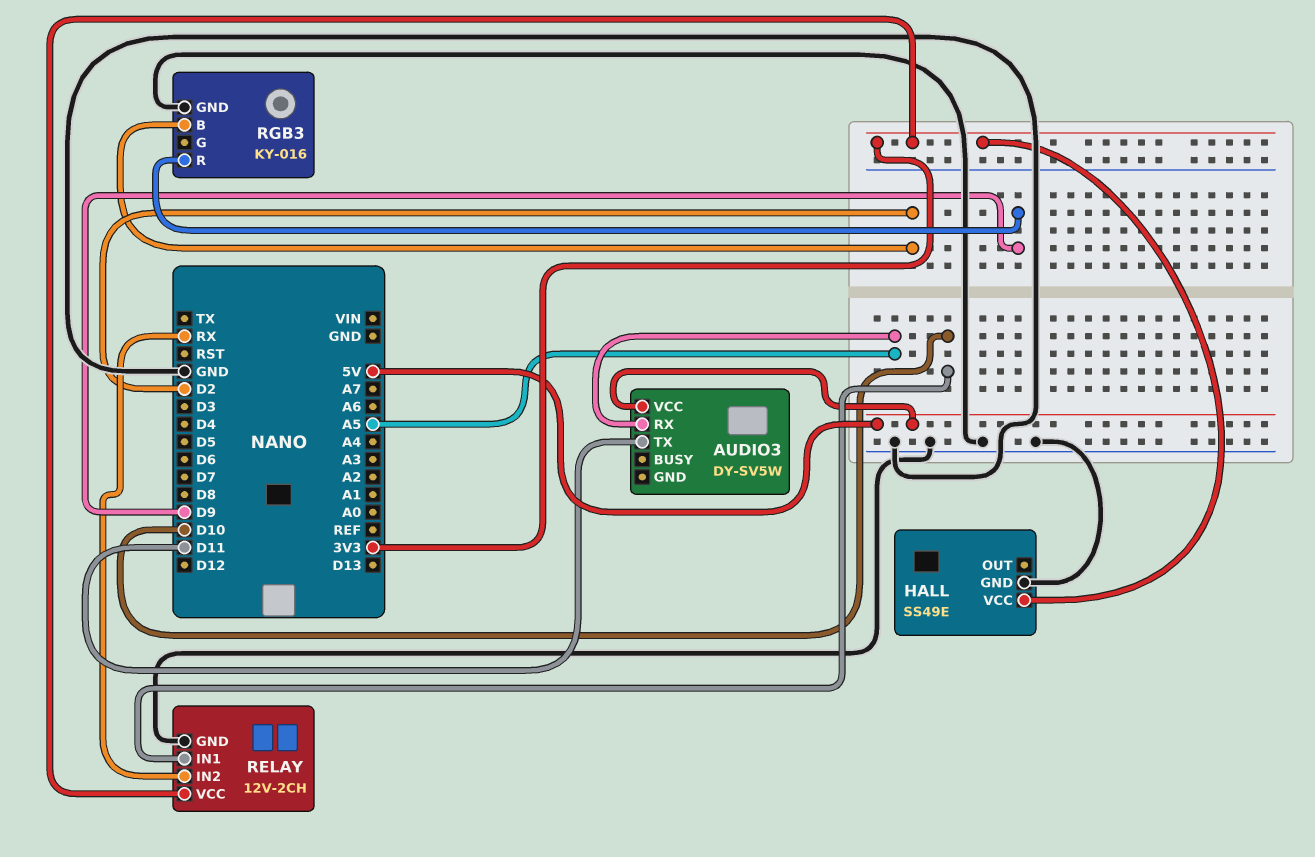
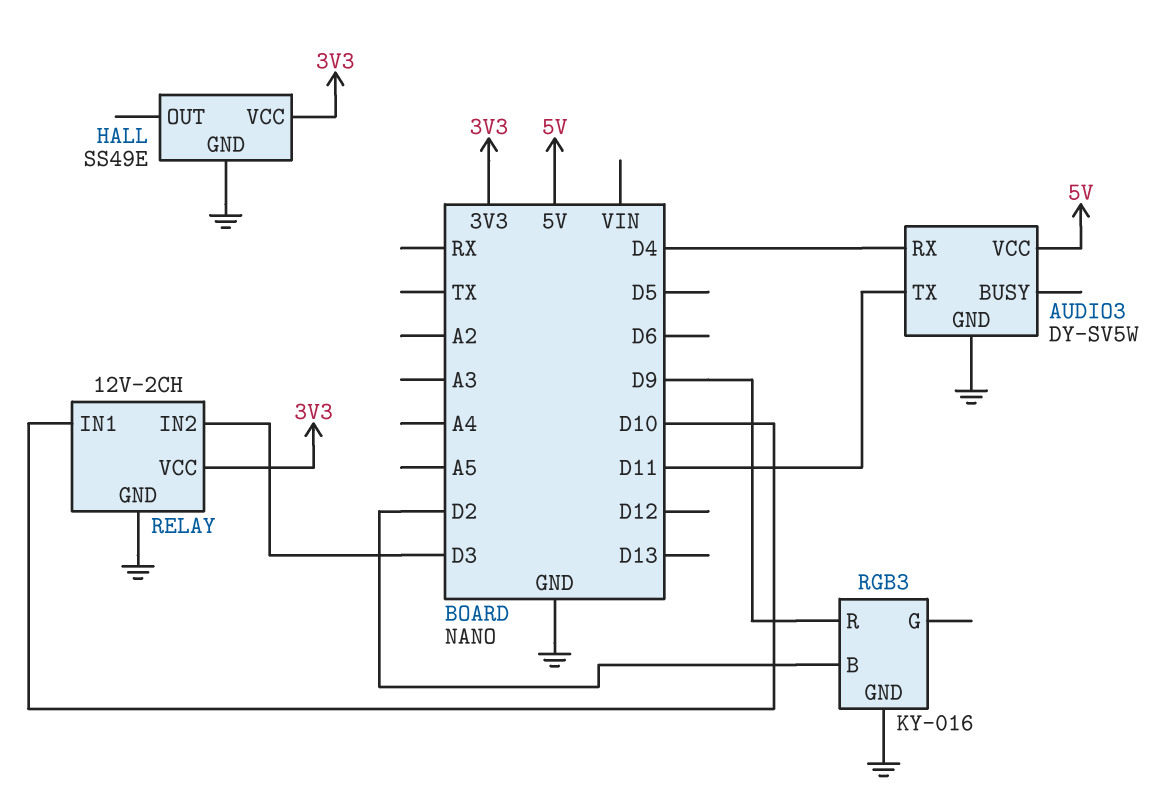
AUDIO3 pin GND: none -> GND
AUDIO3 pin RX: A5 -> D4
RELAY pin IN2: RX -> D3

